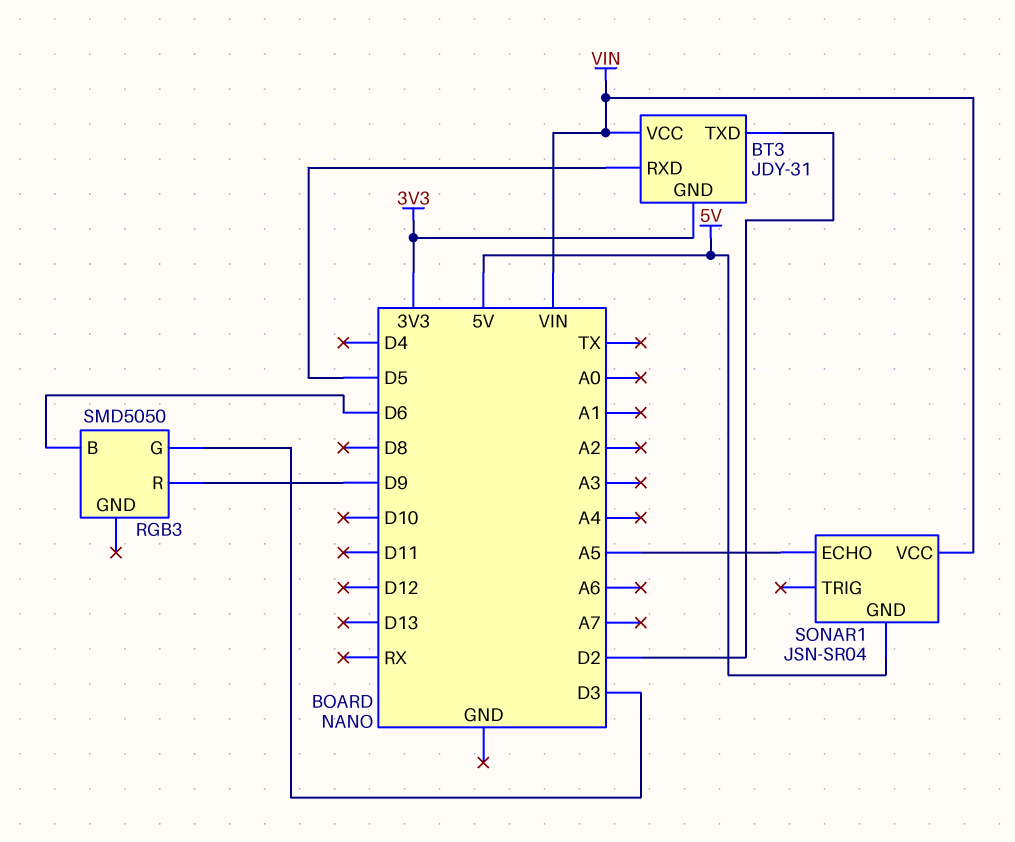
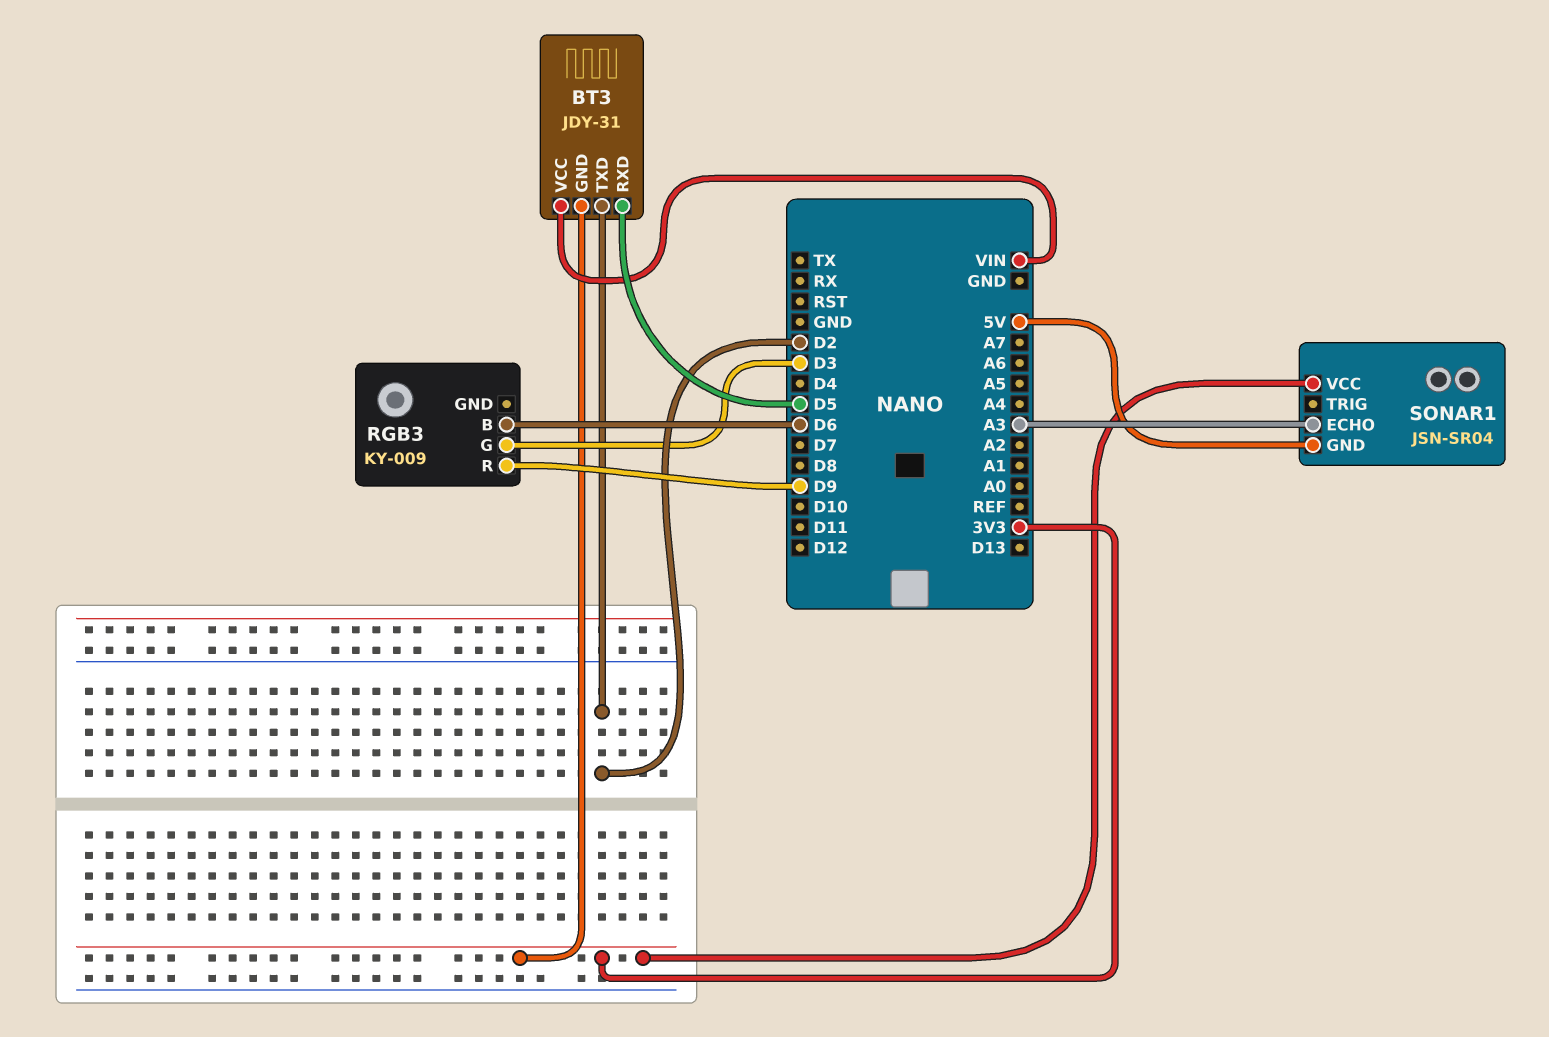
RGB3: SMD5050 -> KY-009
SONAR1 pin ECHO: A5 -> A3
SONAR1 pin VCC: VIN -> 3V3

